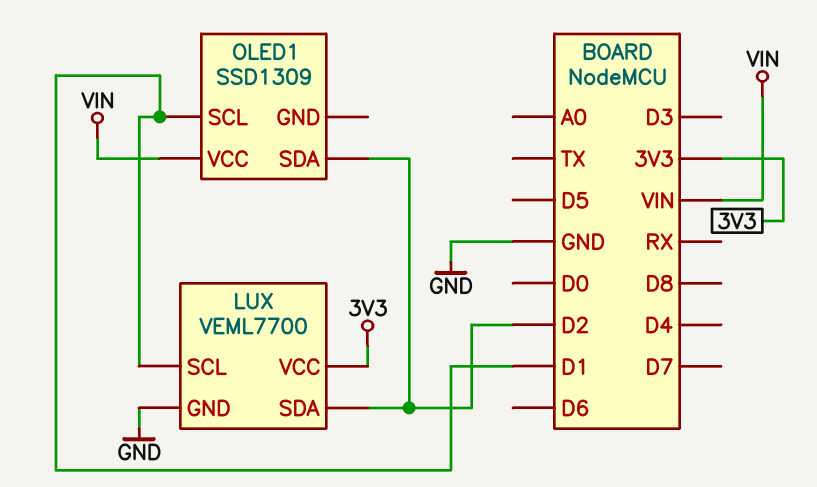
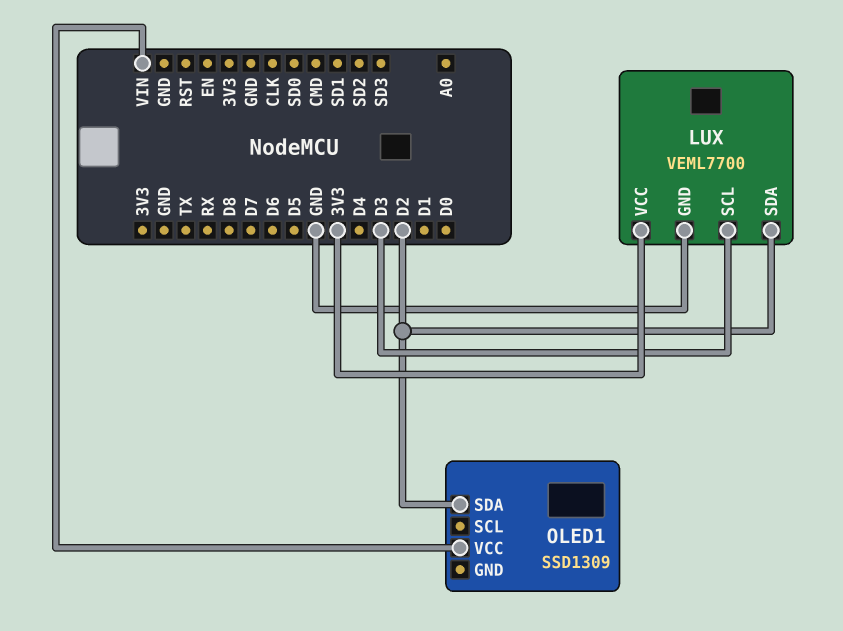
LUX pin SCL: D1 -> D3
OLED1 pin SCL: D1 -> none

